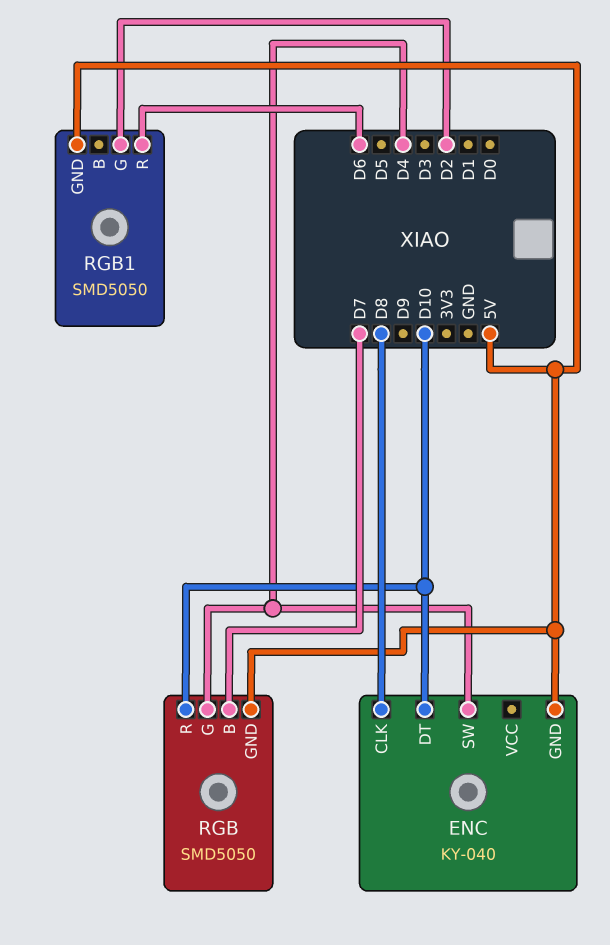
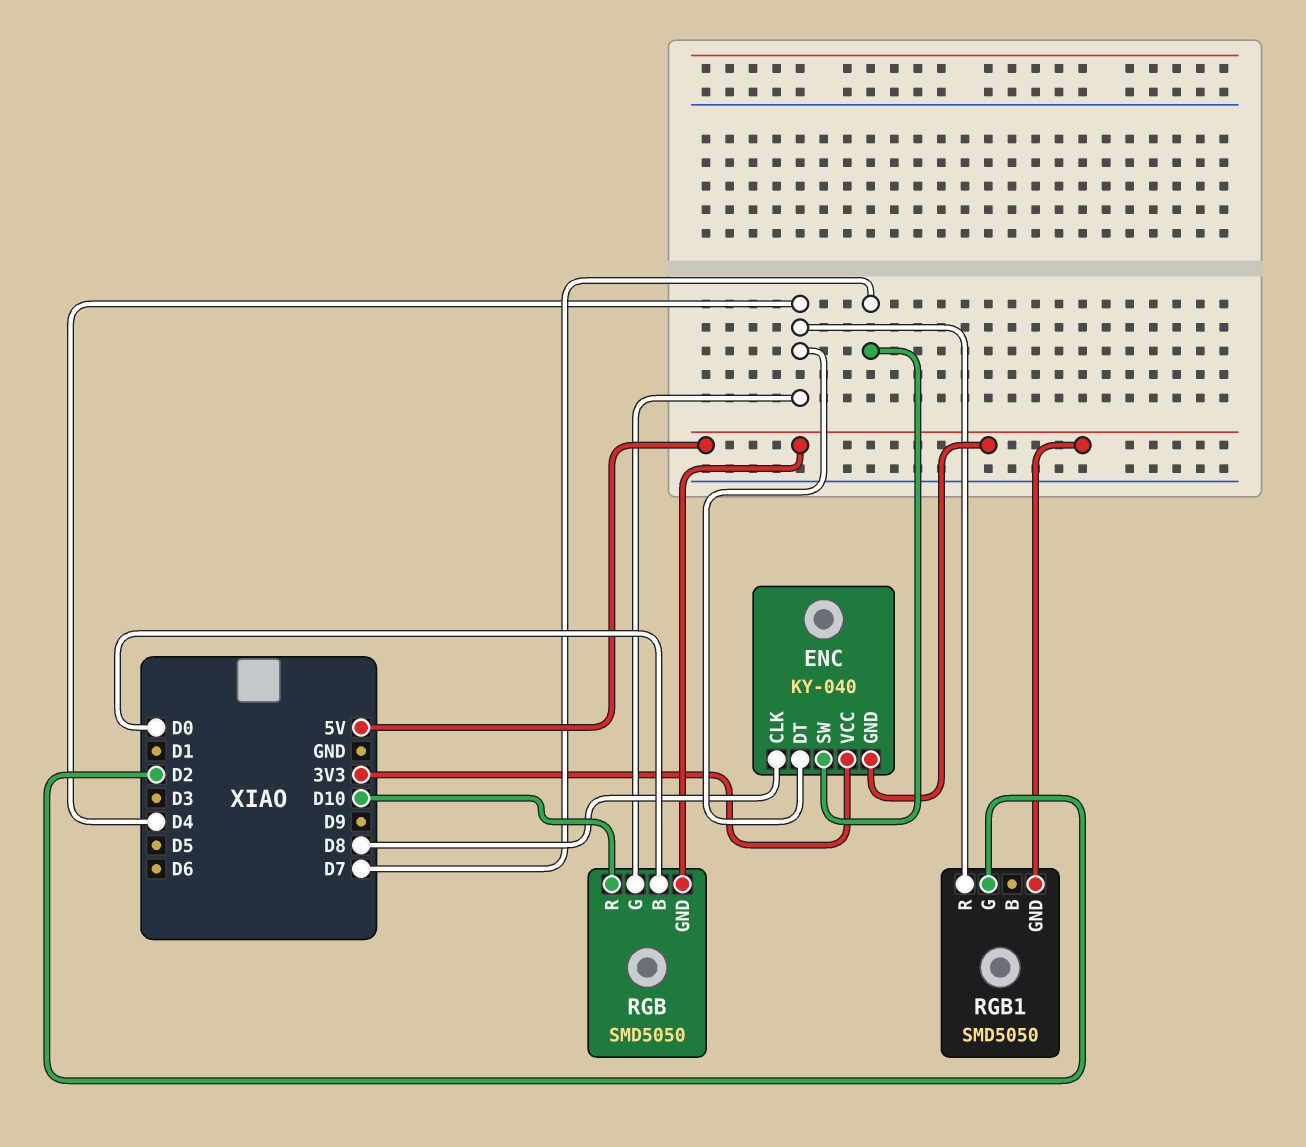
ENC pin DT: D10 -> D4
ENC pin SW: D4 -> D7
ENC pin VCC: none -> 3V3
RGB pin B: D7 -> D0
RGB1 pin R: D6 -> D4

